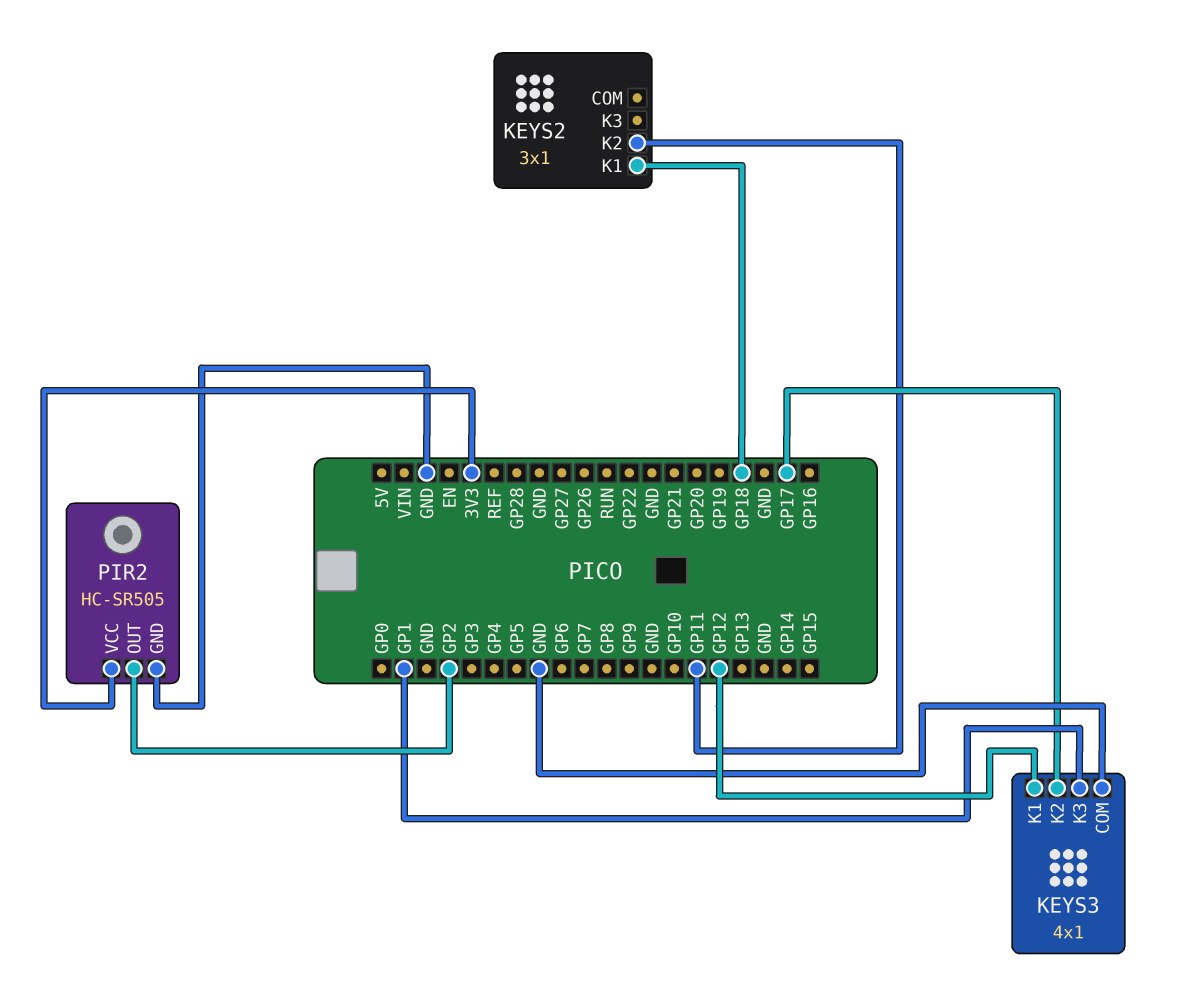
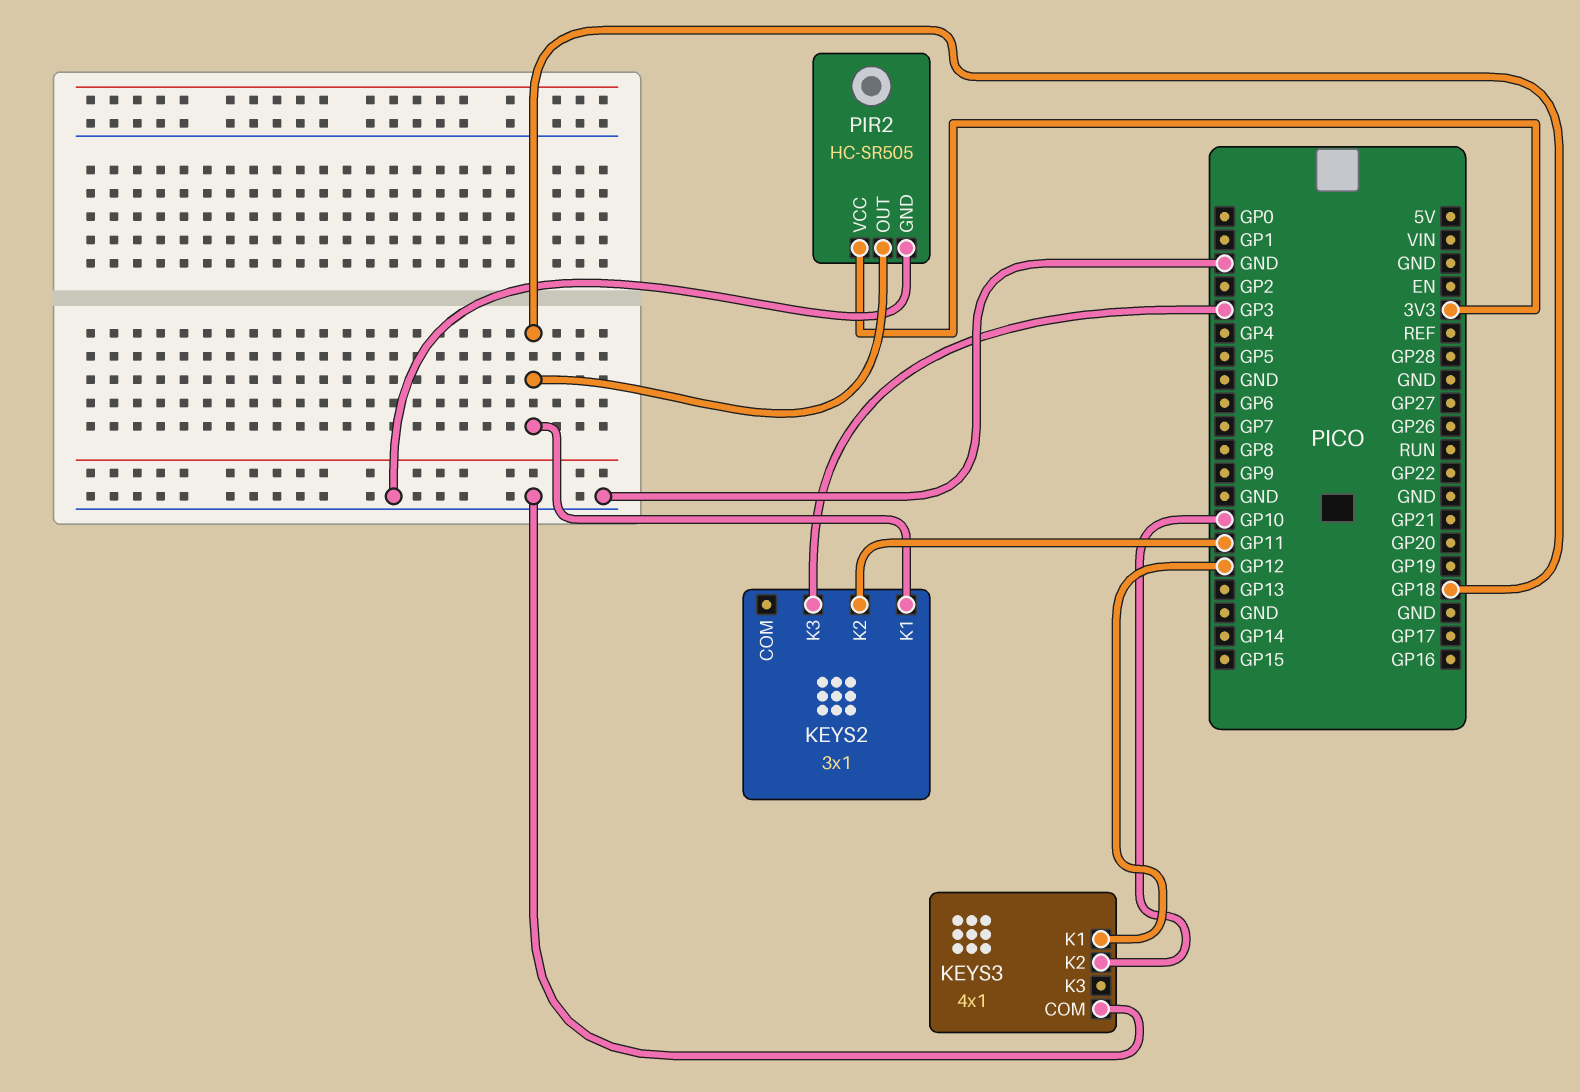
KEYS2 pin K3: none -> GP3
KEYS3 pin K2: GP17 -> GP10
KEYS3 pin K3: GP1 -> none
PIR2 pin OUT: GP2 -> GP18

